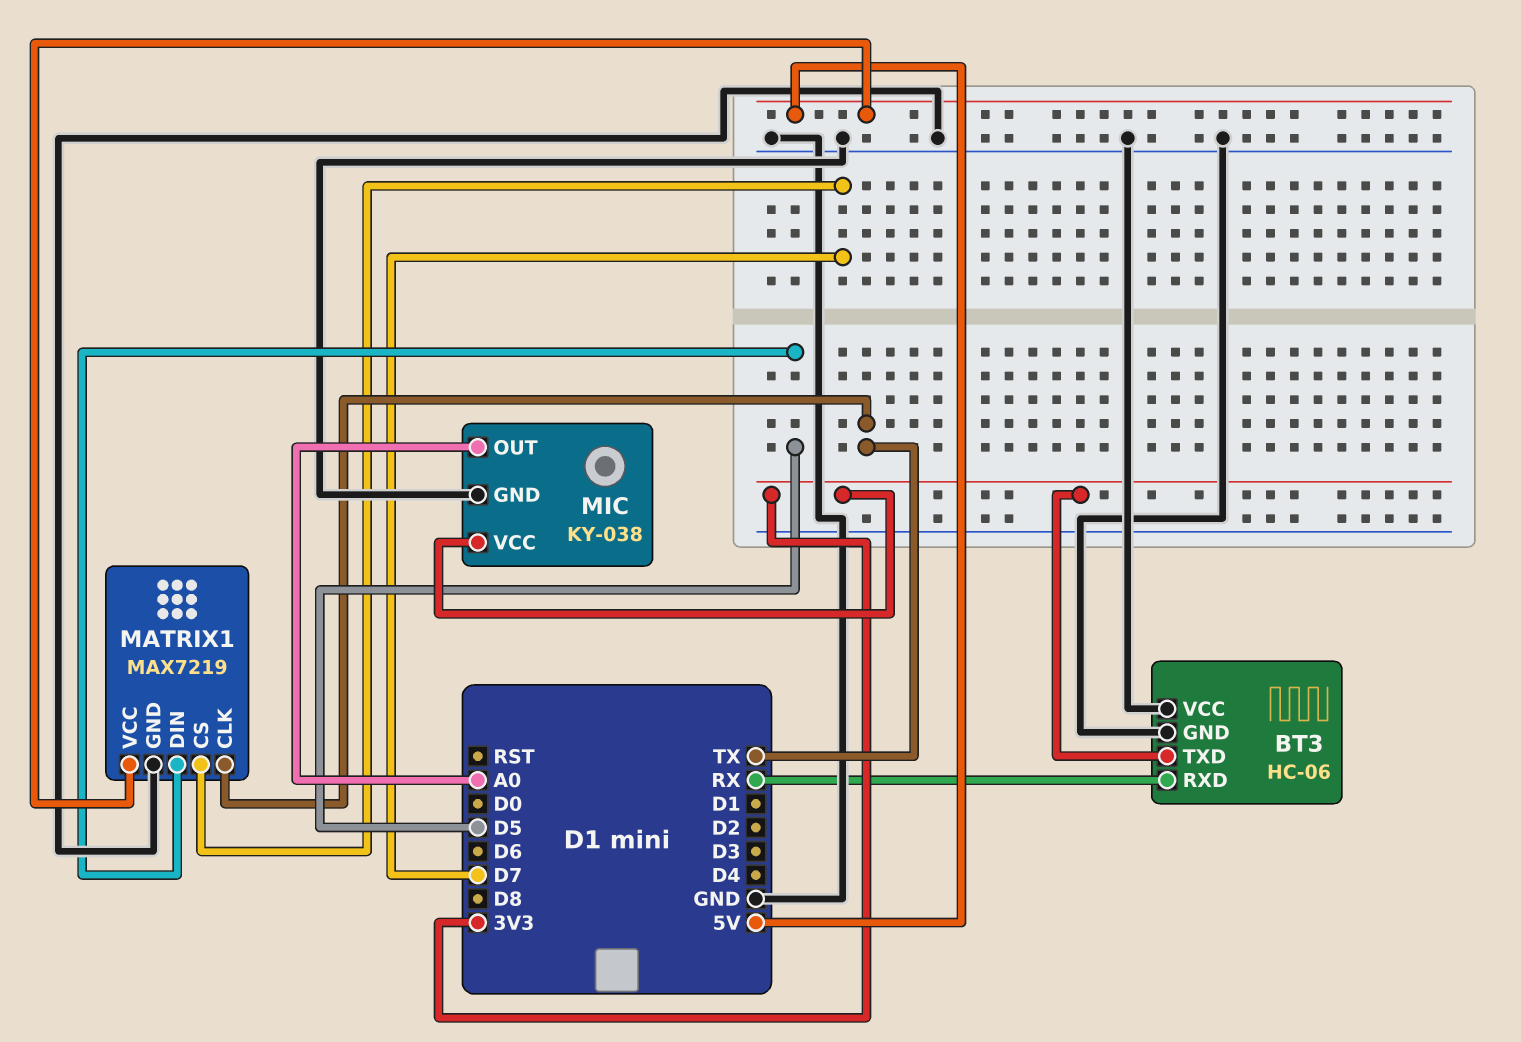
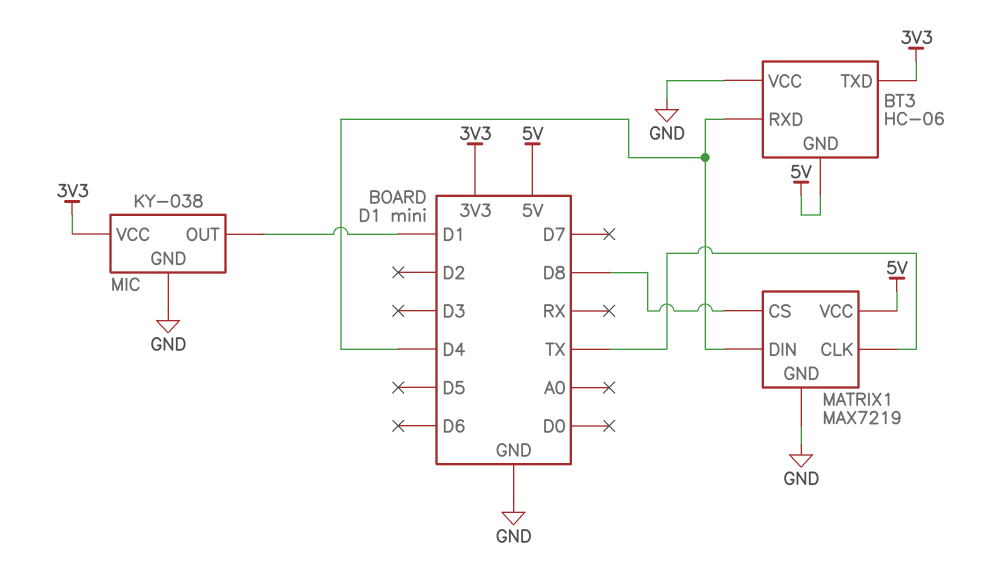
BT3 pin GND: GND -> 5V
BT3 pin RXD: RX -> D4
MATRIX1 pin CS: D7 -> D8
MATRIX1 pin DIN: D5 -> D4
MIC pin OUT: A0 -> D1

